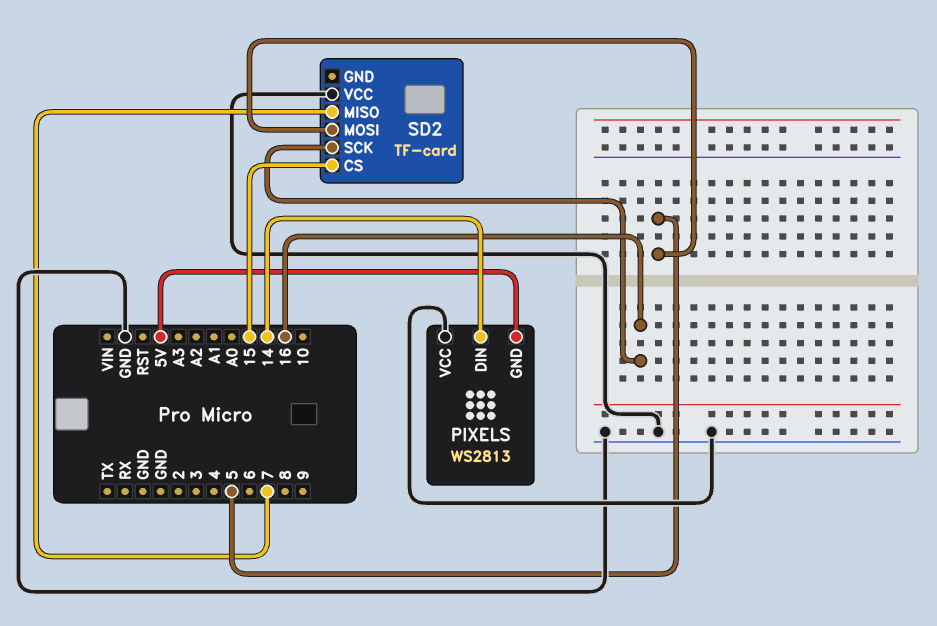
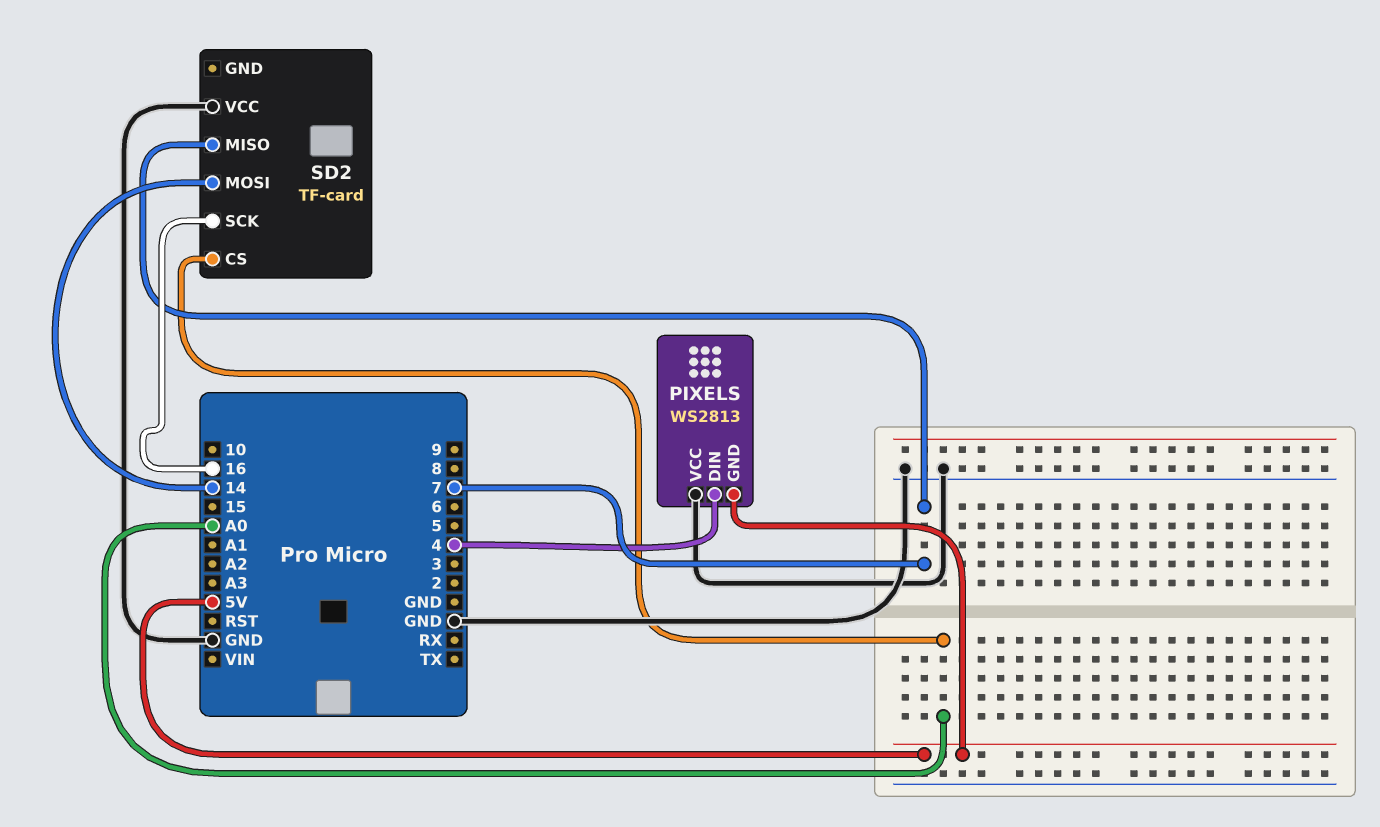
PIXELS pin DIN: 14 -> 4
SD2 pin CS: 15 -> A0
SD2 pin MOSI: 5 -> 14

